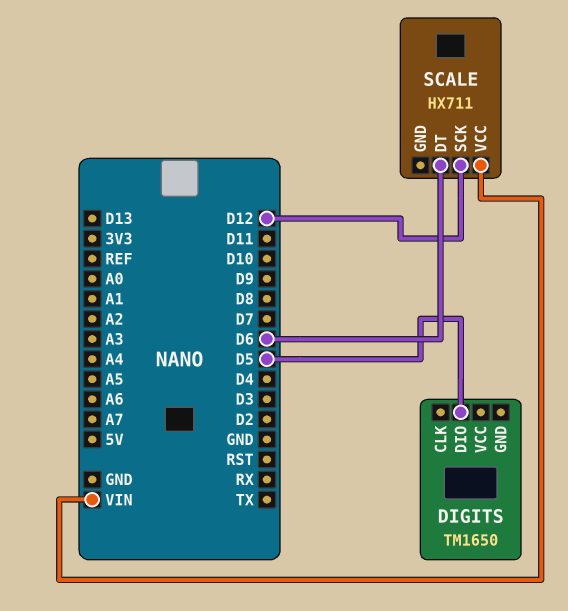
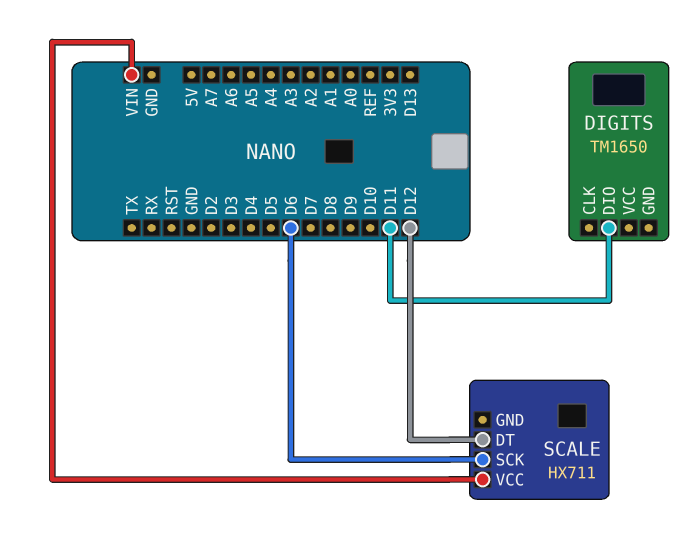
DIGITS pin DIO: D5 -> D11
SCALE pin DT: D6 -> D12
SCALE pin SCK: D12 -> D6

